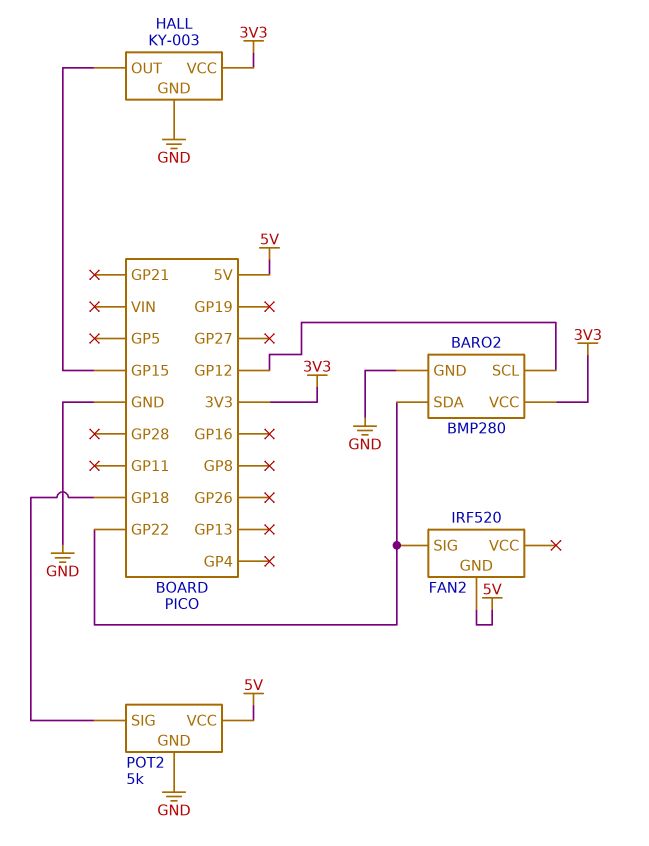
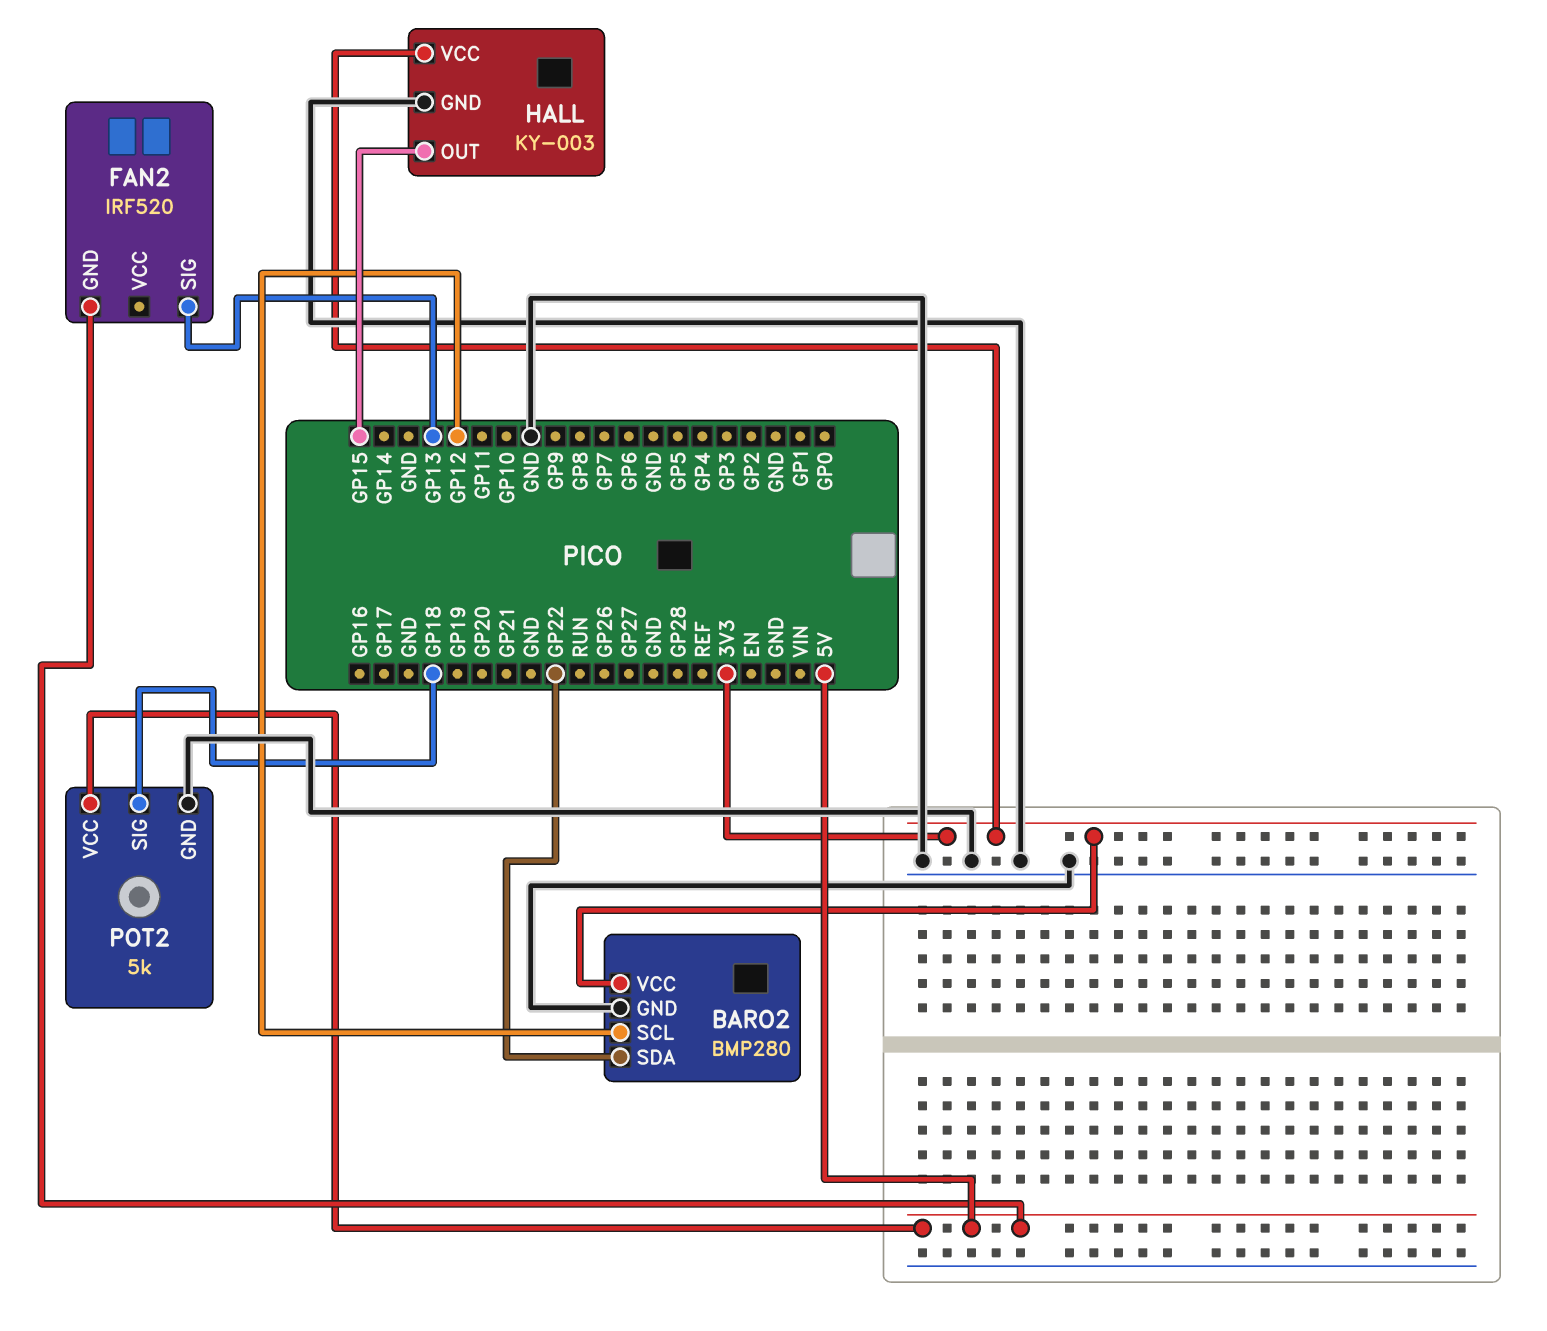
FAN2 pin SIG: GP22 -> GP13

